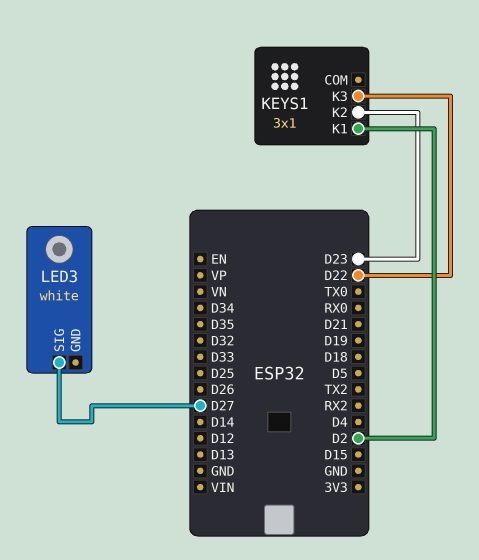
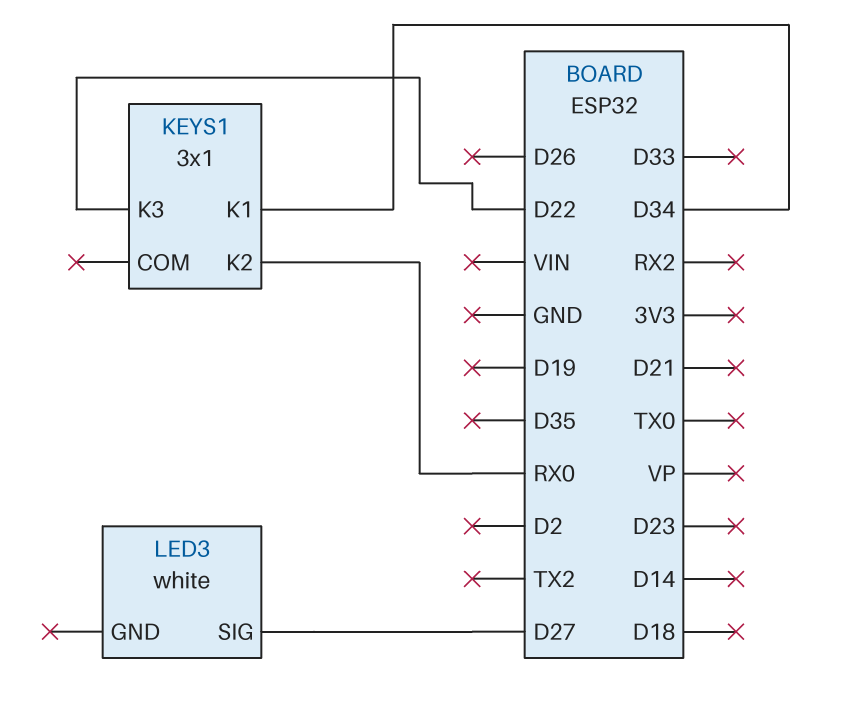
KEYS1 pin K1: D2 -> D34
KEYS1 pin K2: D23 -> RX0

